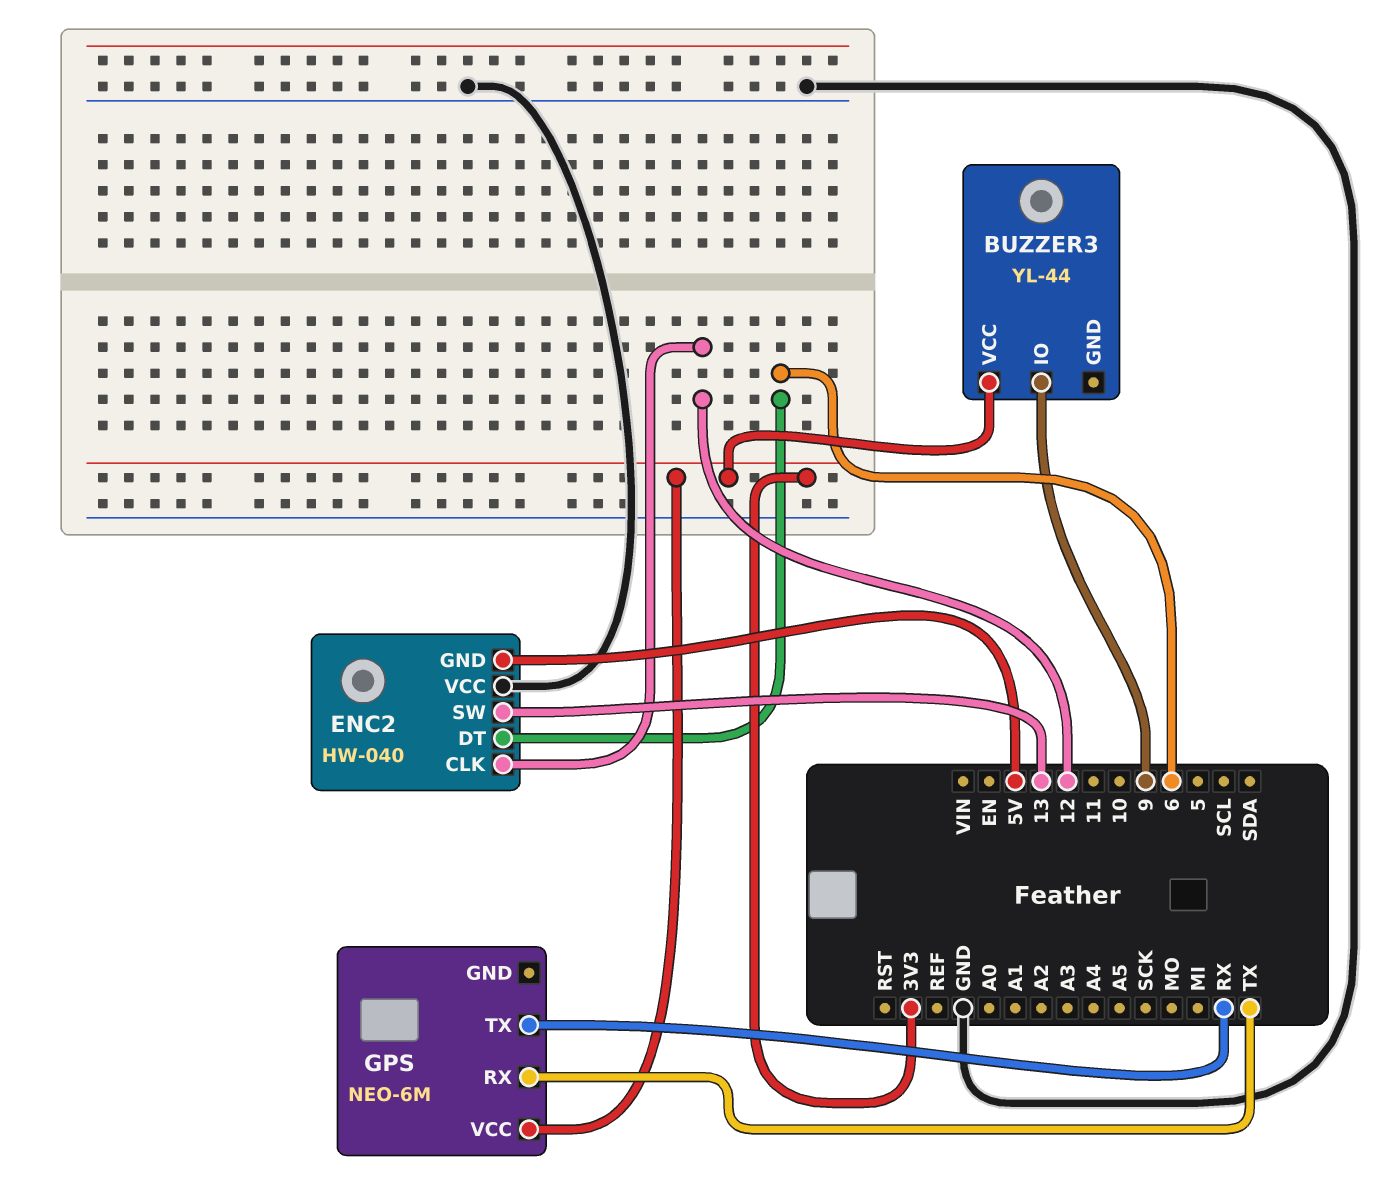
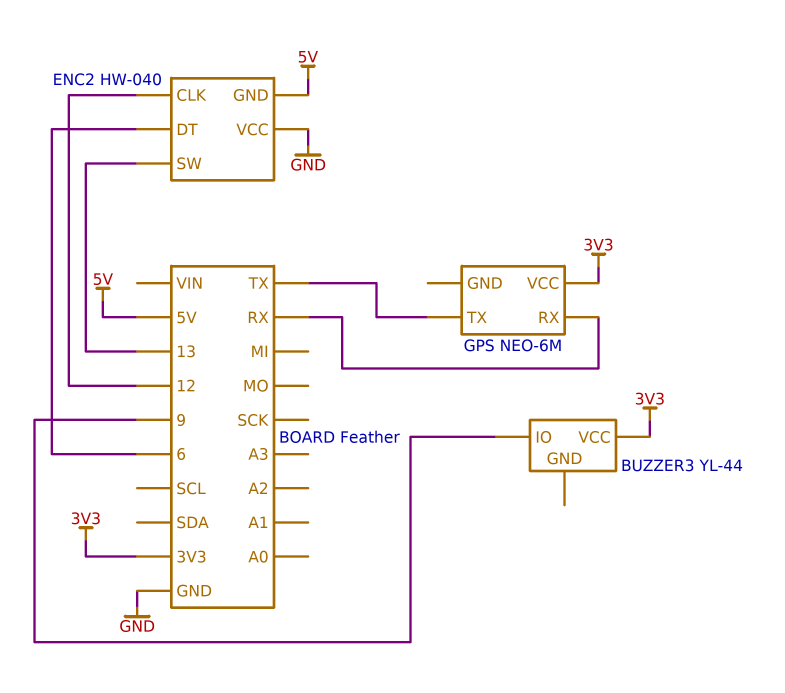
GPS pin RX: TX -> RX
GPS pin TX: RX -> TX

